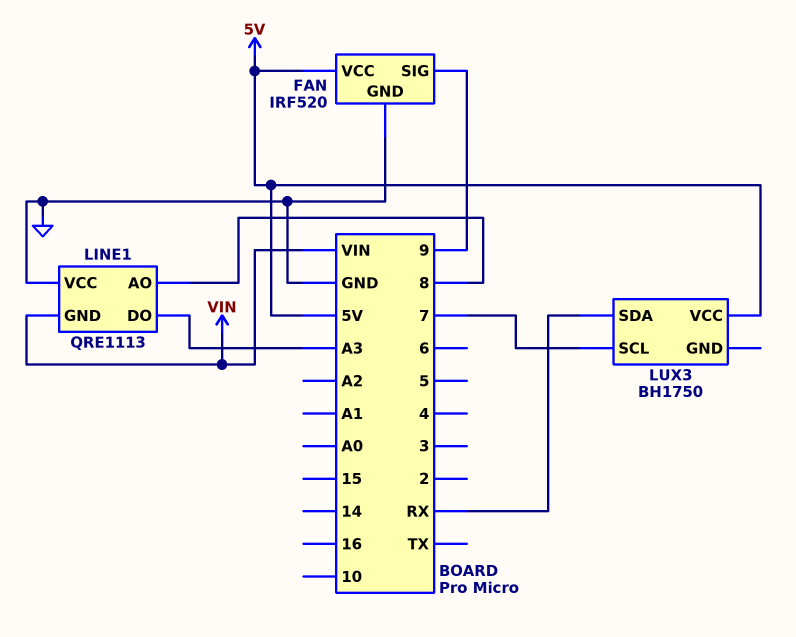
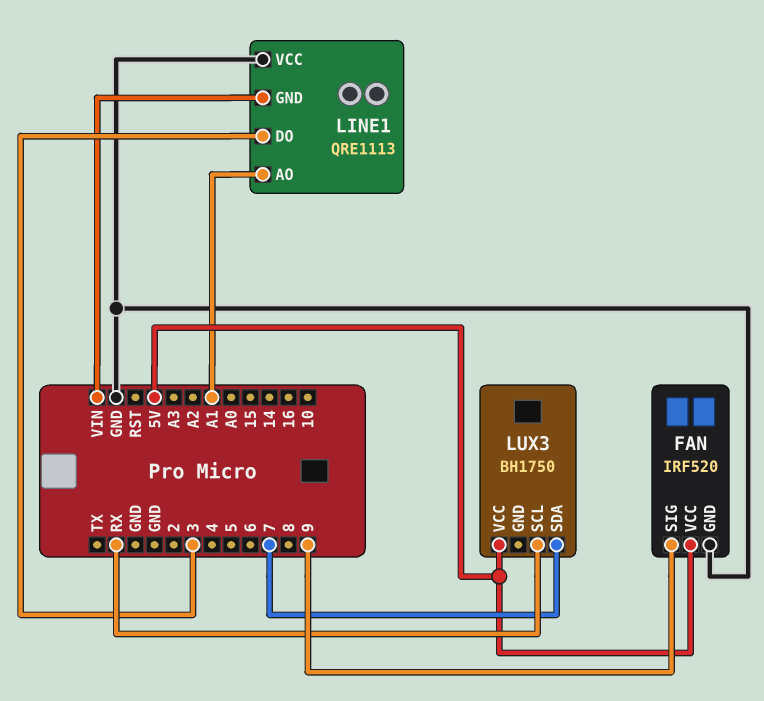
LINE1 pin AO: 8 -> A1
LINE1 pin DO: A3 -> 3
LUX3 pin SCL: 7 -> RX
LUX3 pin SDA: RX -> 7

